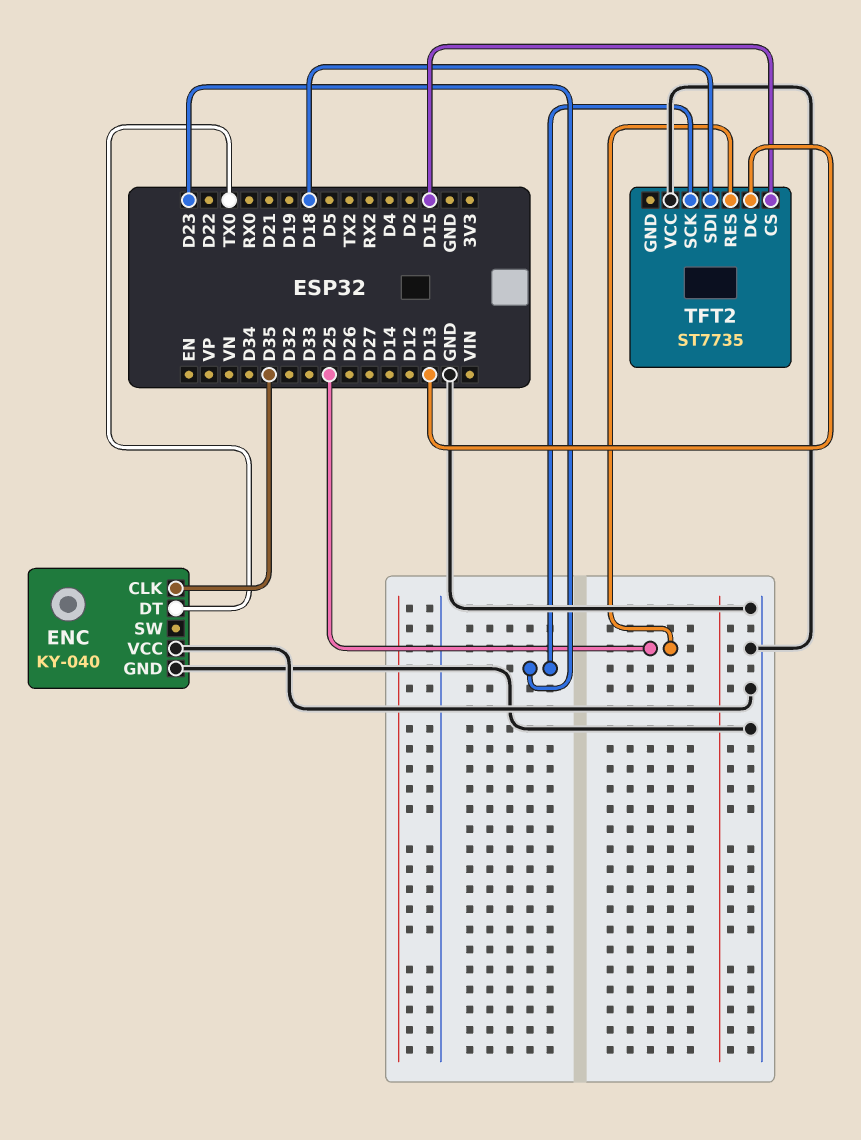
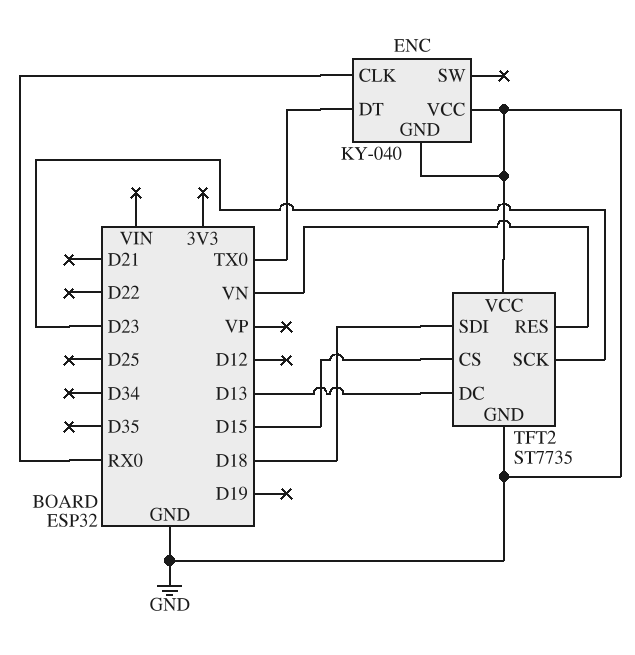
ENC pin CLK: D35 -> RX0
TFT2 pin GND: none -> GND
TFT2 pin RES: D25 -> VN

